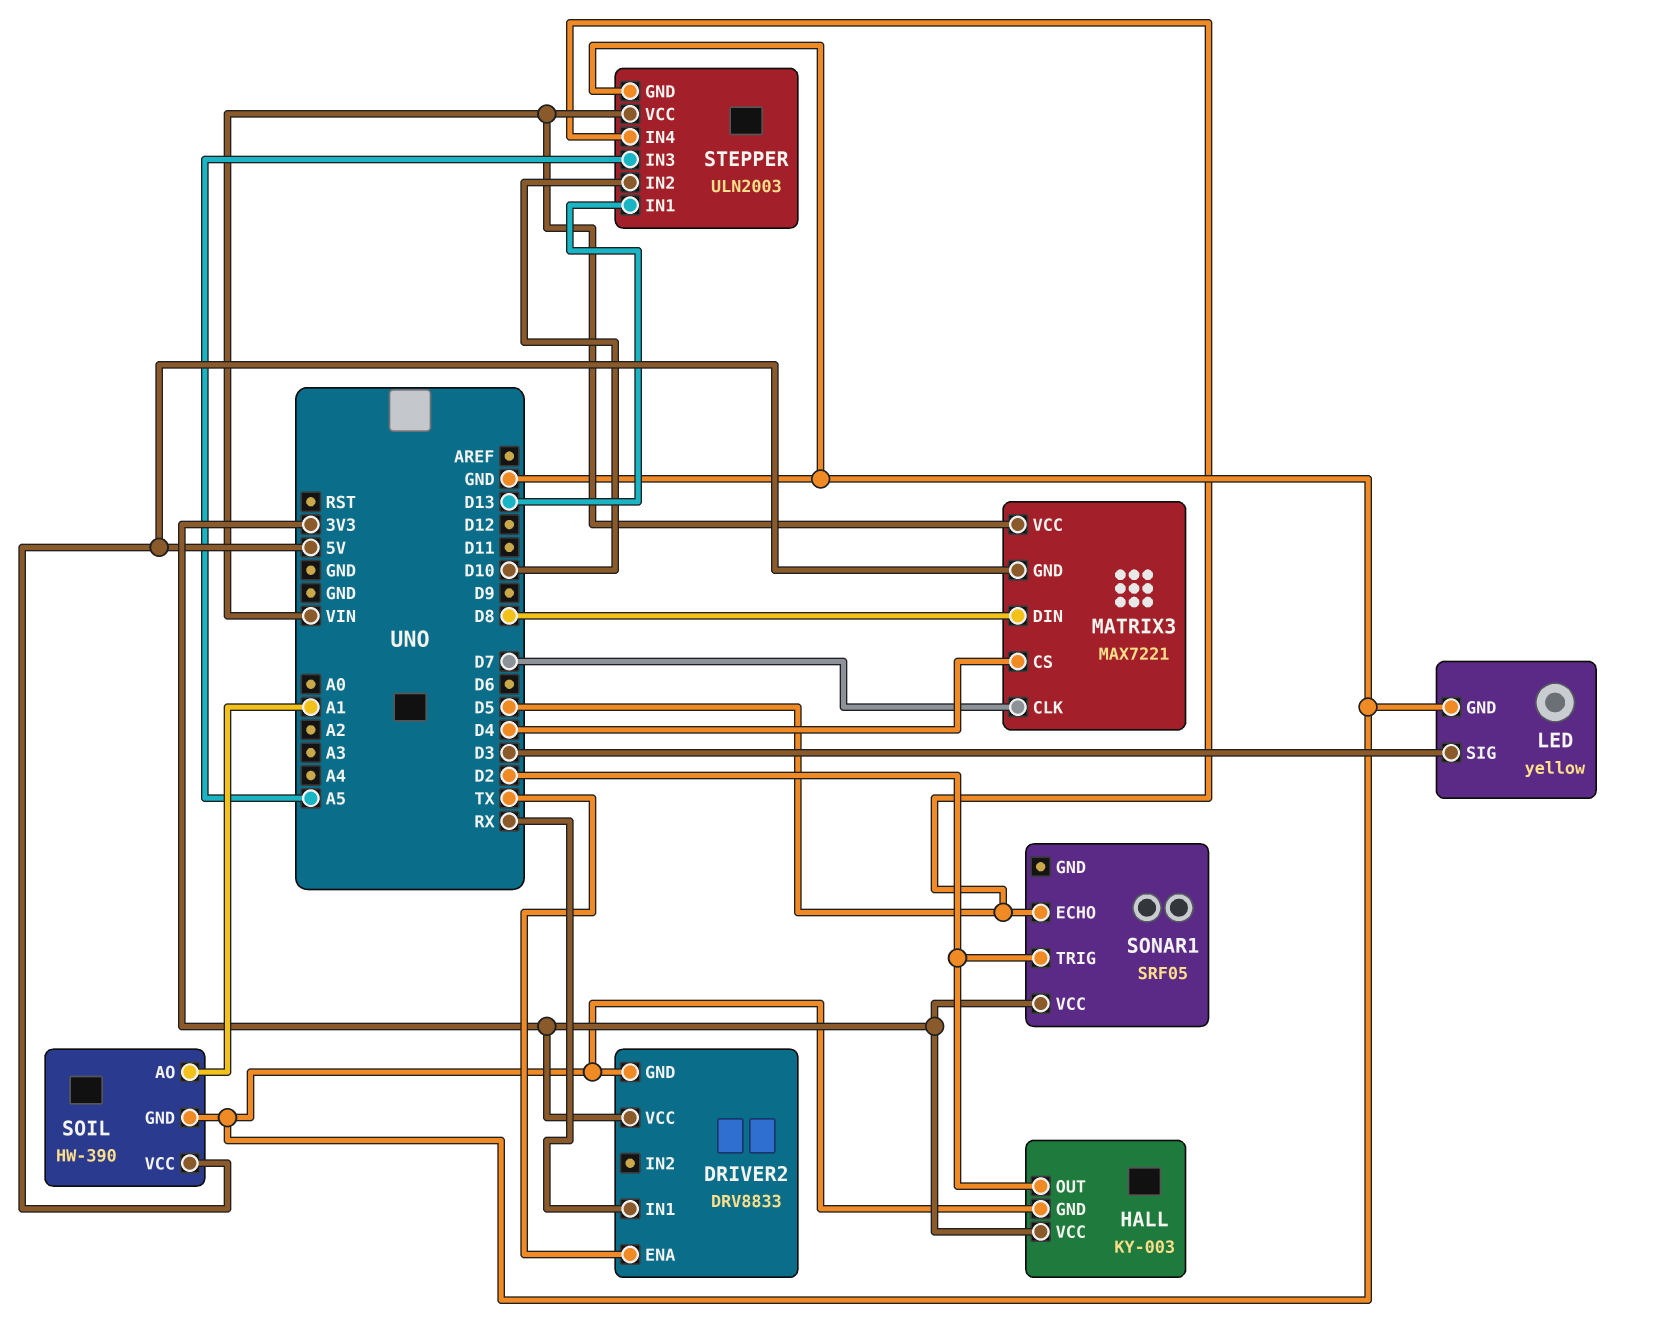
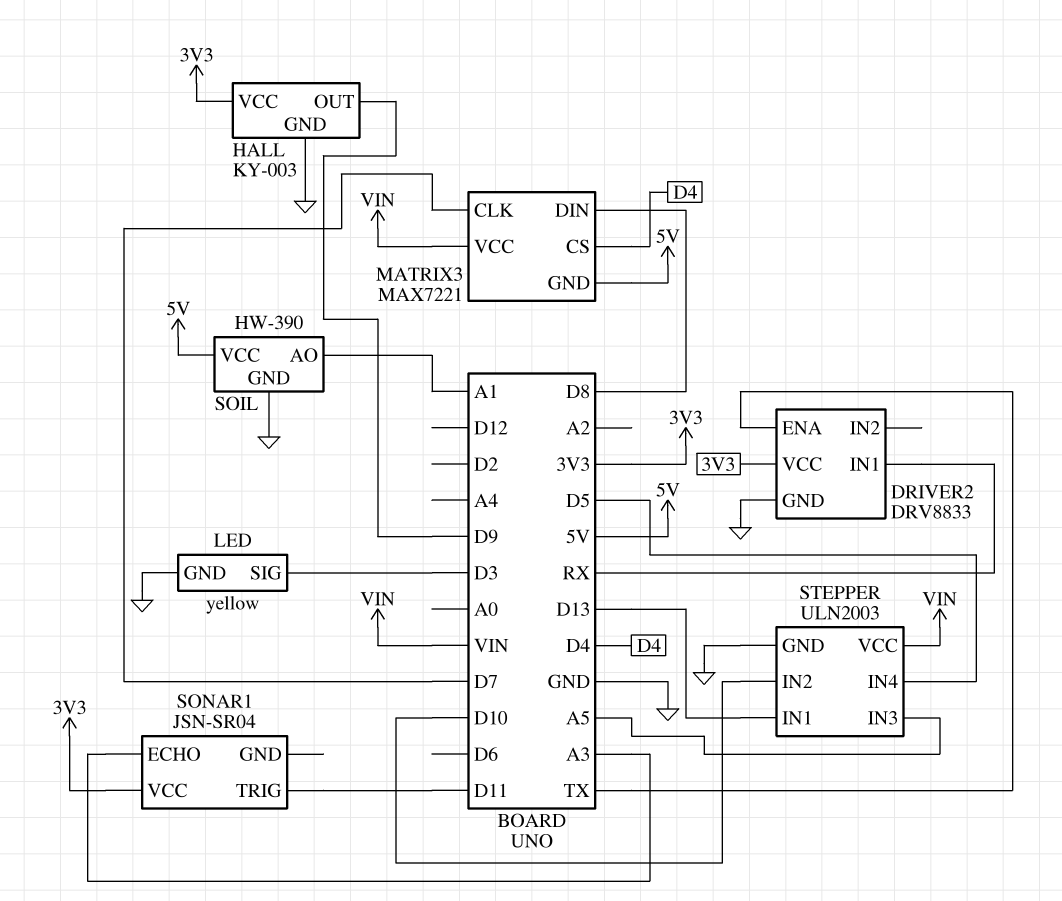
HALL pin OUT: D2 -> D9
SONAR1: SRF05 -> JSN-SR04
SONAR1 pin ECHO: D5 -> A3
SONAR1 pin TRIG: D2 -> D11

